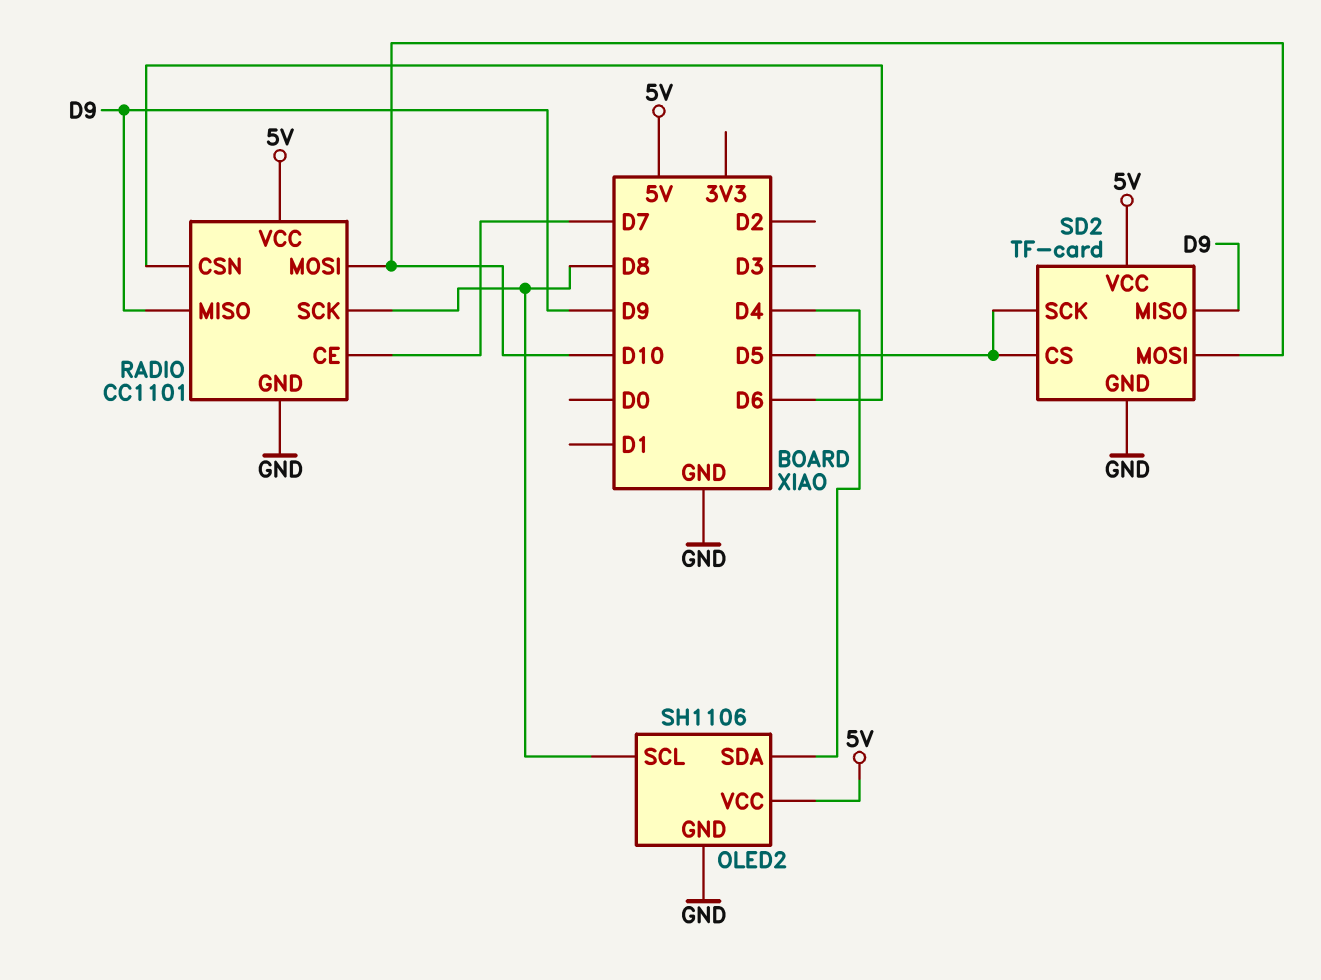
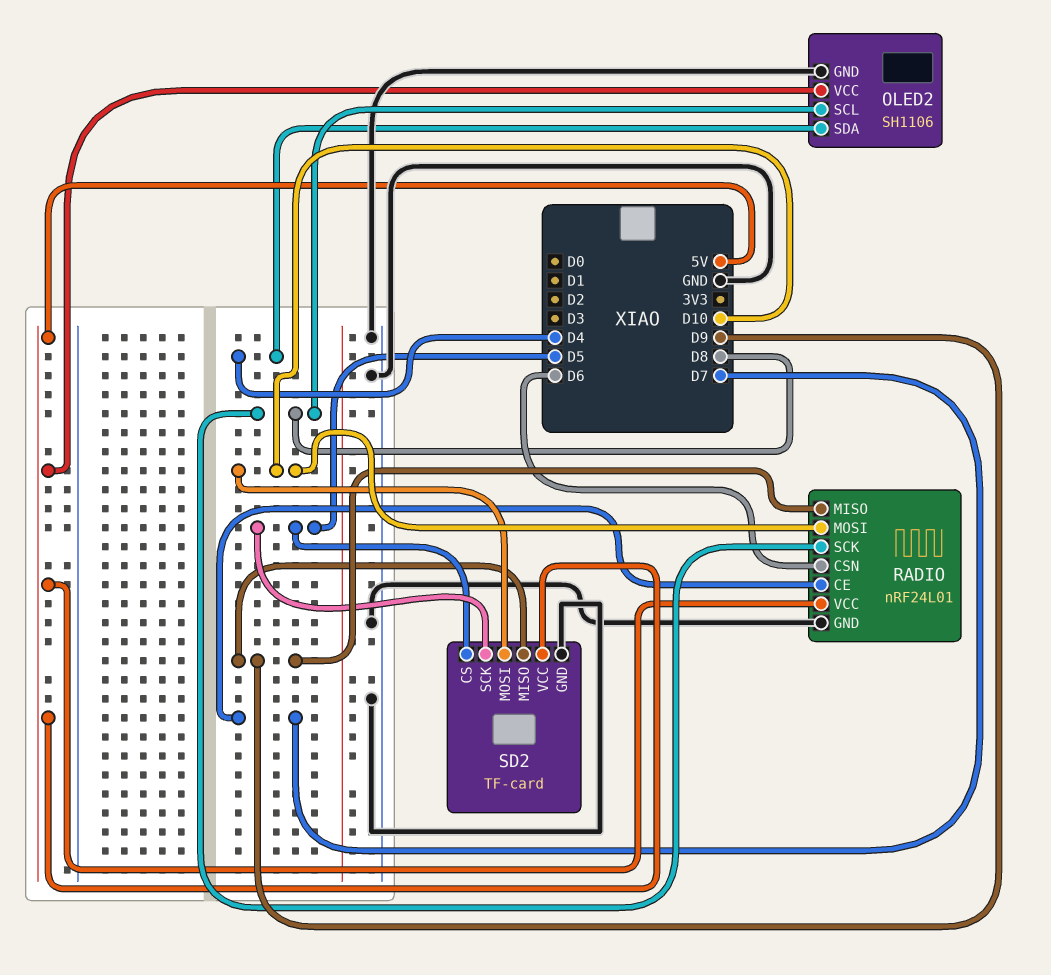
RADIO: CC1101 -> nRF24L01

